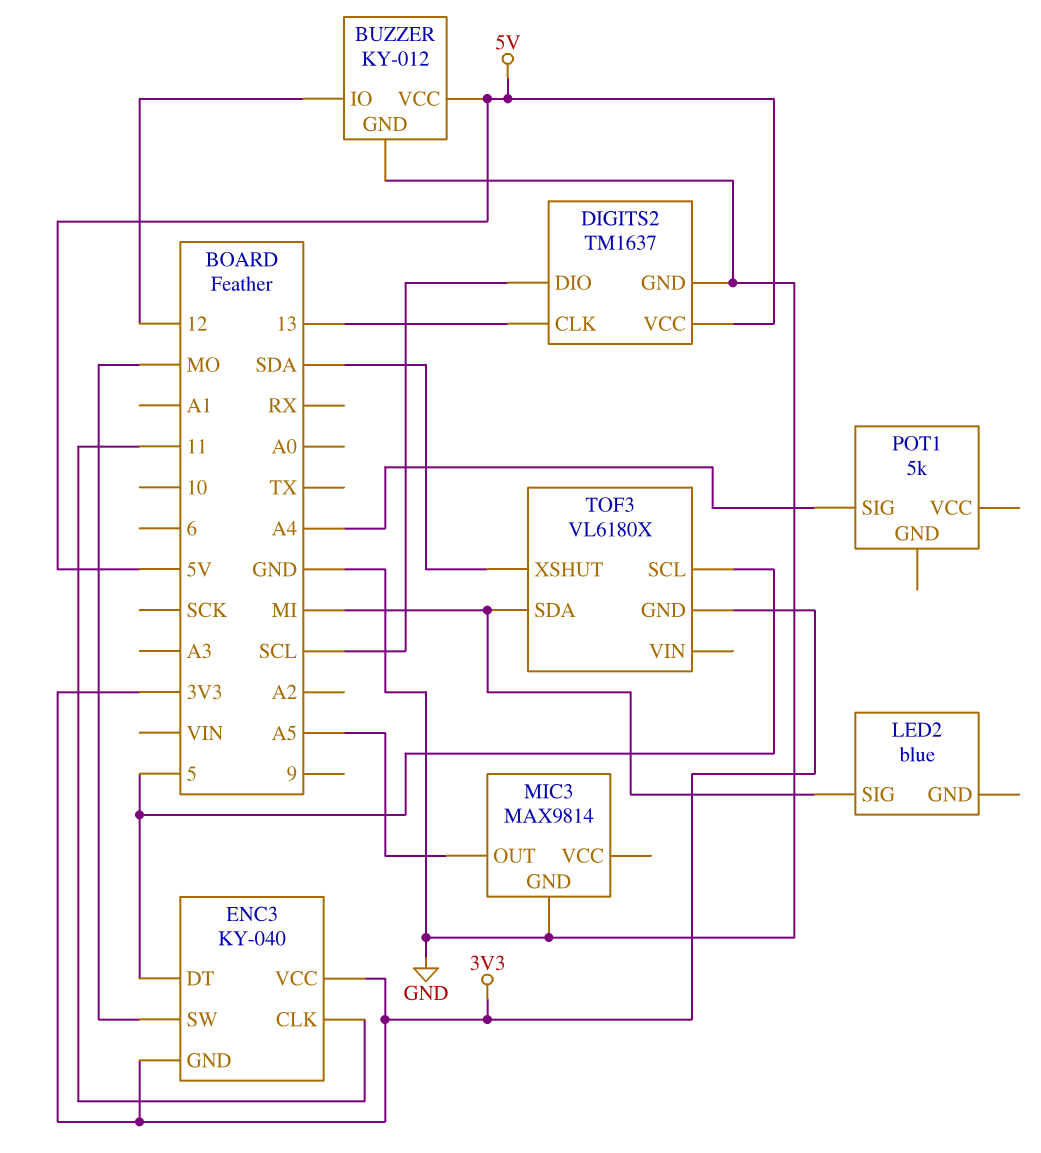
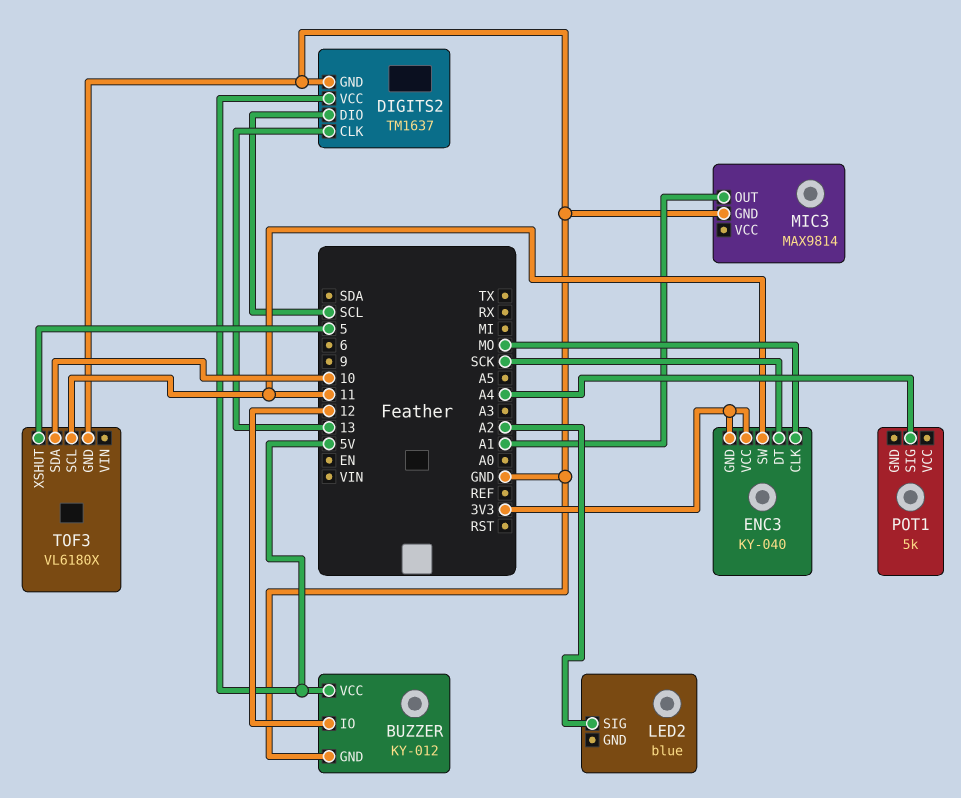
ENC3 pin CLK: 11 -> MO
ENC3 pin DT: 5 -> SCK
ENC3 pin SW: MO -> 11
LED2 pin SIG: MI -> A2
MIC3 pin OUT: A5 -> A1
TOF3 pin GND: 3V3 -> GND
TOF3 pin SCL: 5 -> 11
TOF3 pin SDA: MI -> 10
TOF3 pin XSHUT: SDA -> 5

